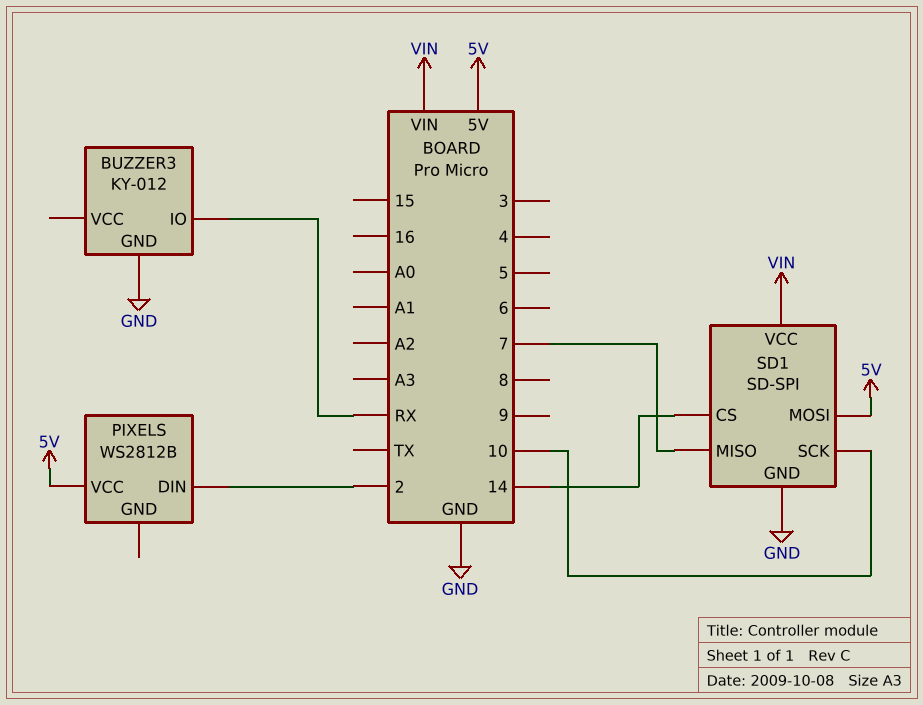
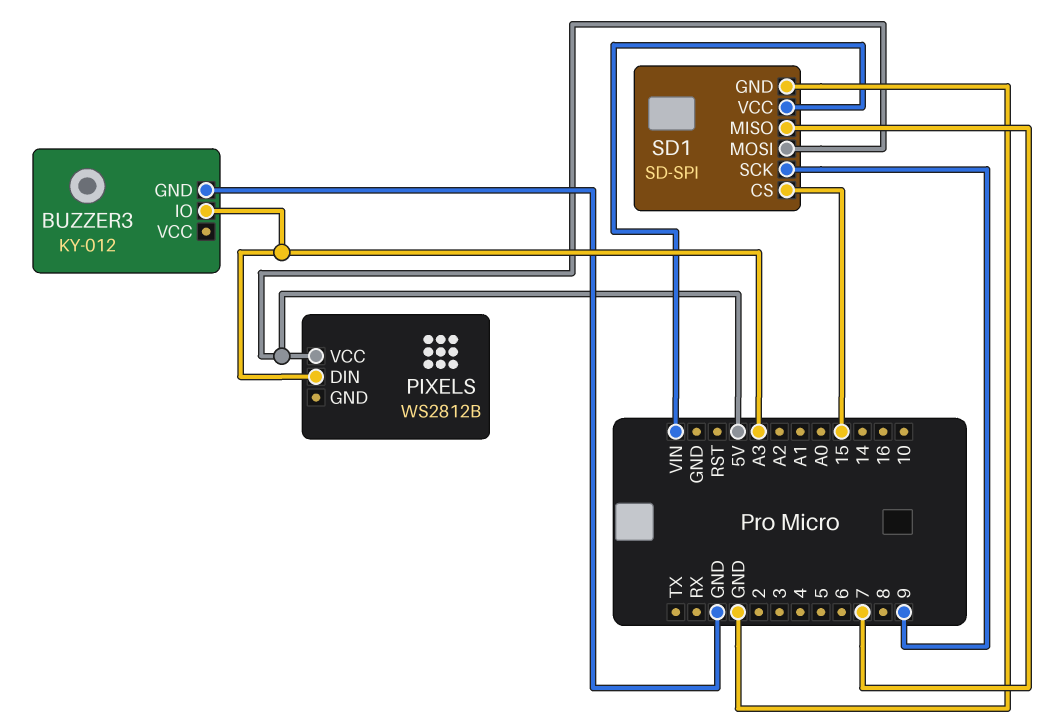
BUZZER3 pin IO: RX -> A3
PIXELS pin DIN: 2 -> A3
SD1 pin CS: 14 -> 15
SD1 pin SCK: 10 -> 9

